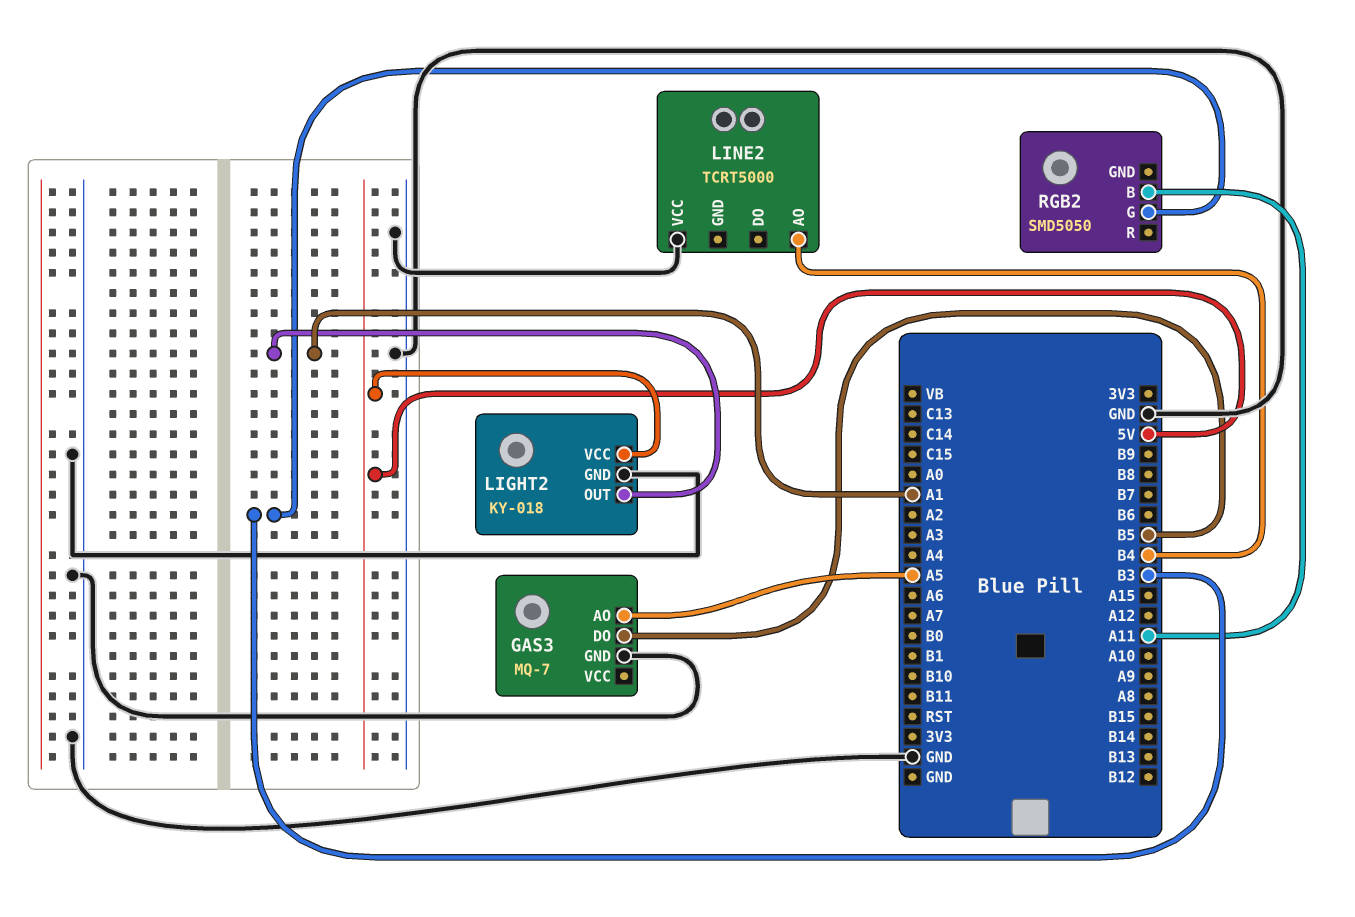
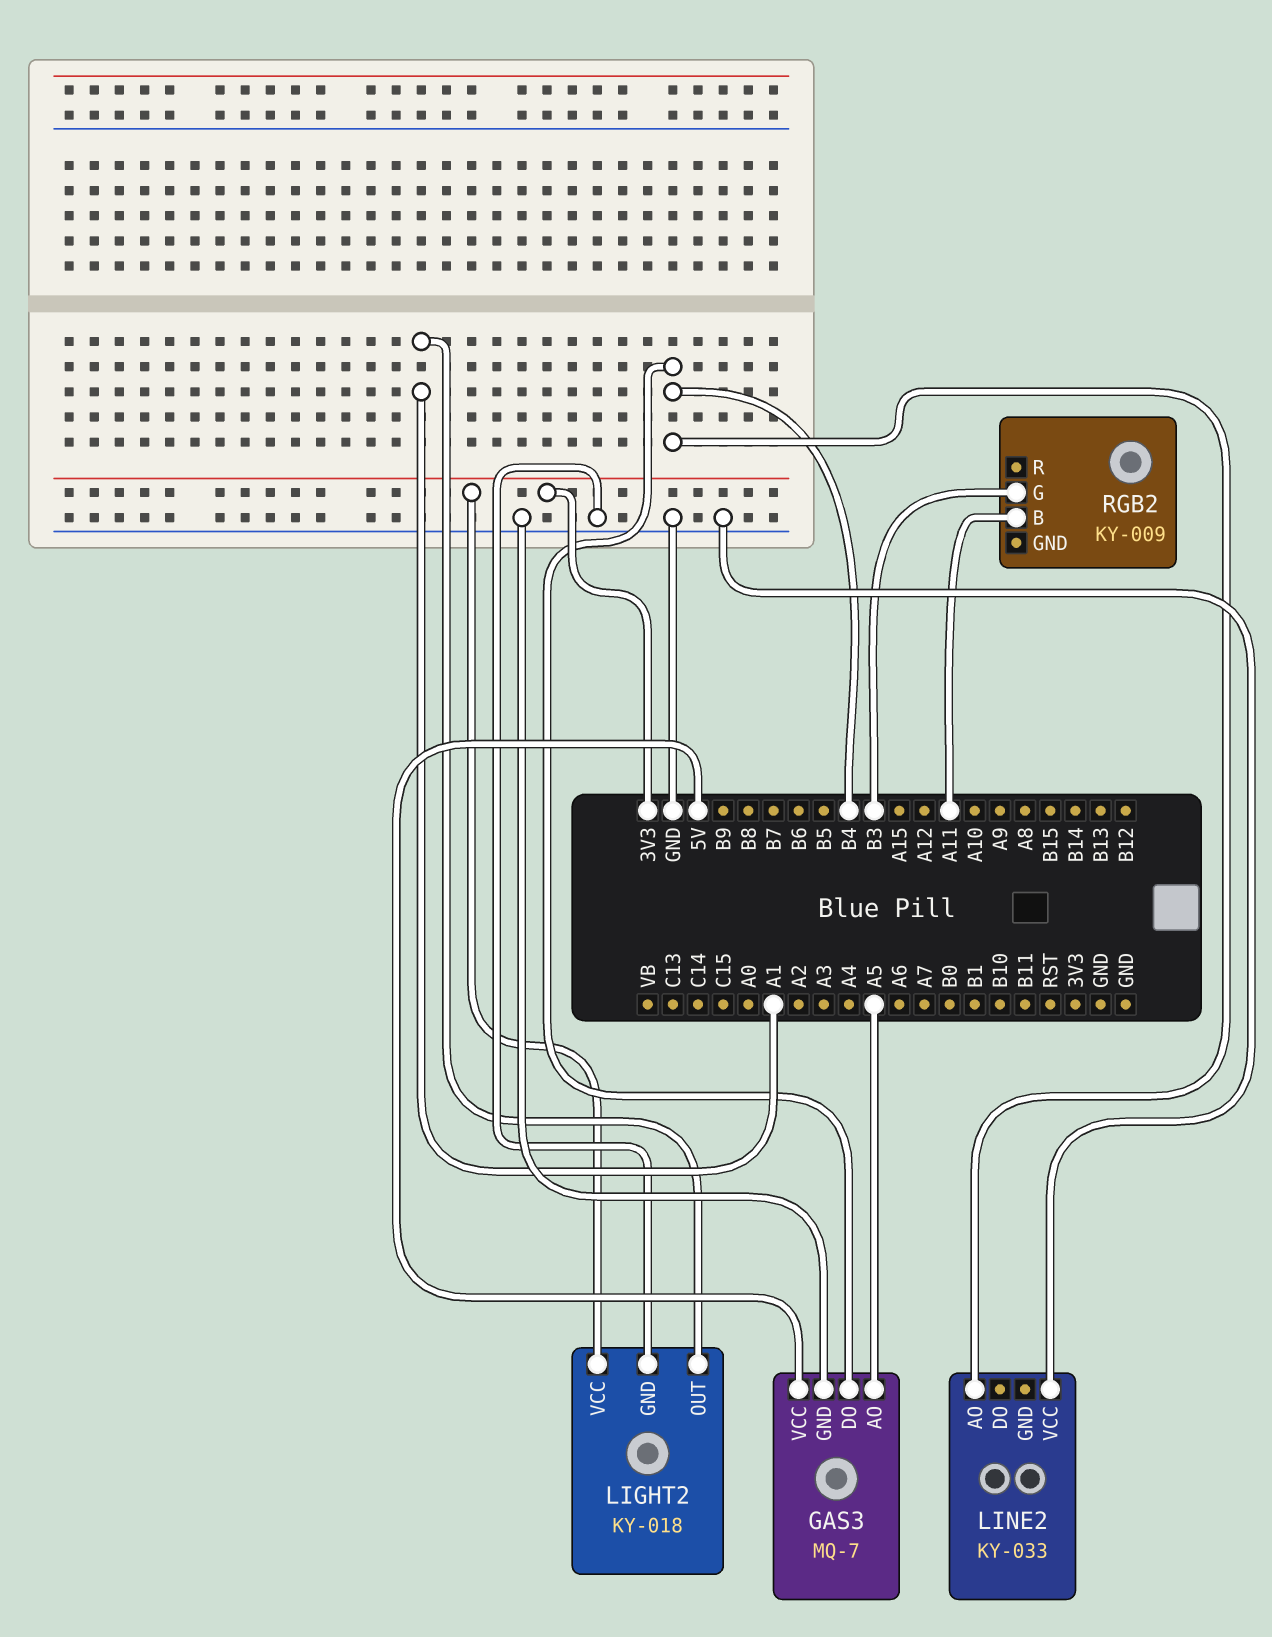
GAS3 pin DO: B5 -> B4
GAS3 pin VCC: none -> 5V
LIGHT2 pin VCC: 5V -> 3V3
LINE2: TCRT5000 -> KY-033
RGB2: SMD5050 -> KY-009

